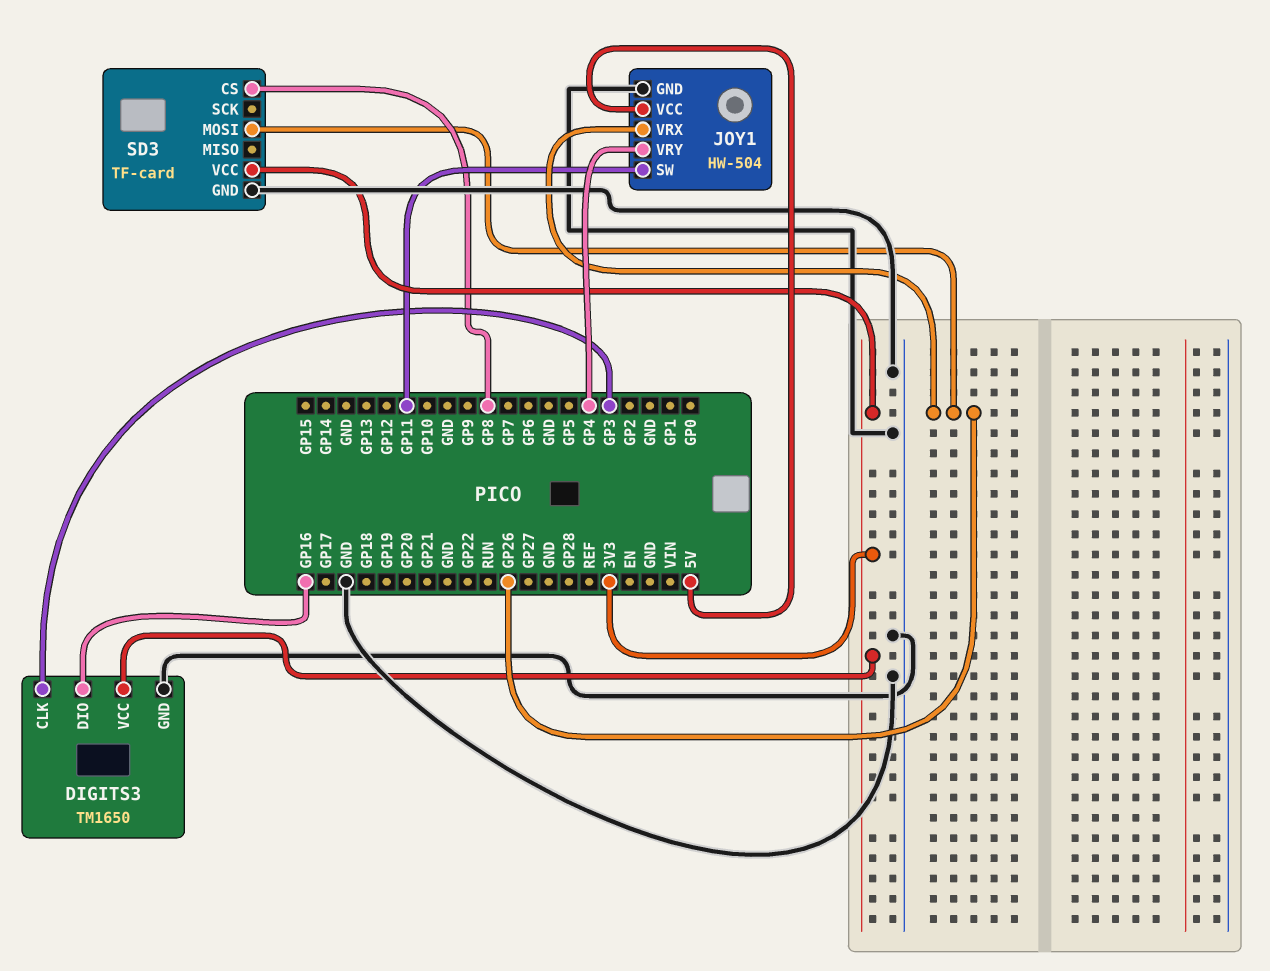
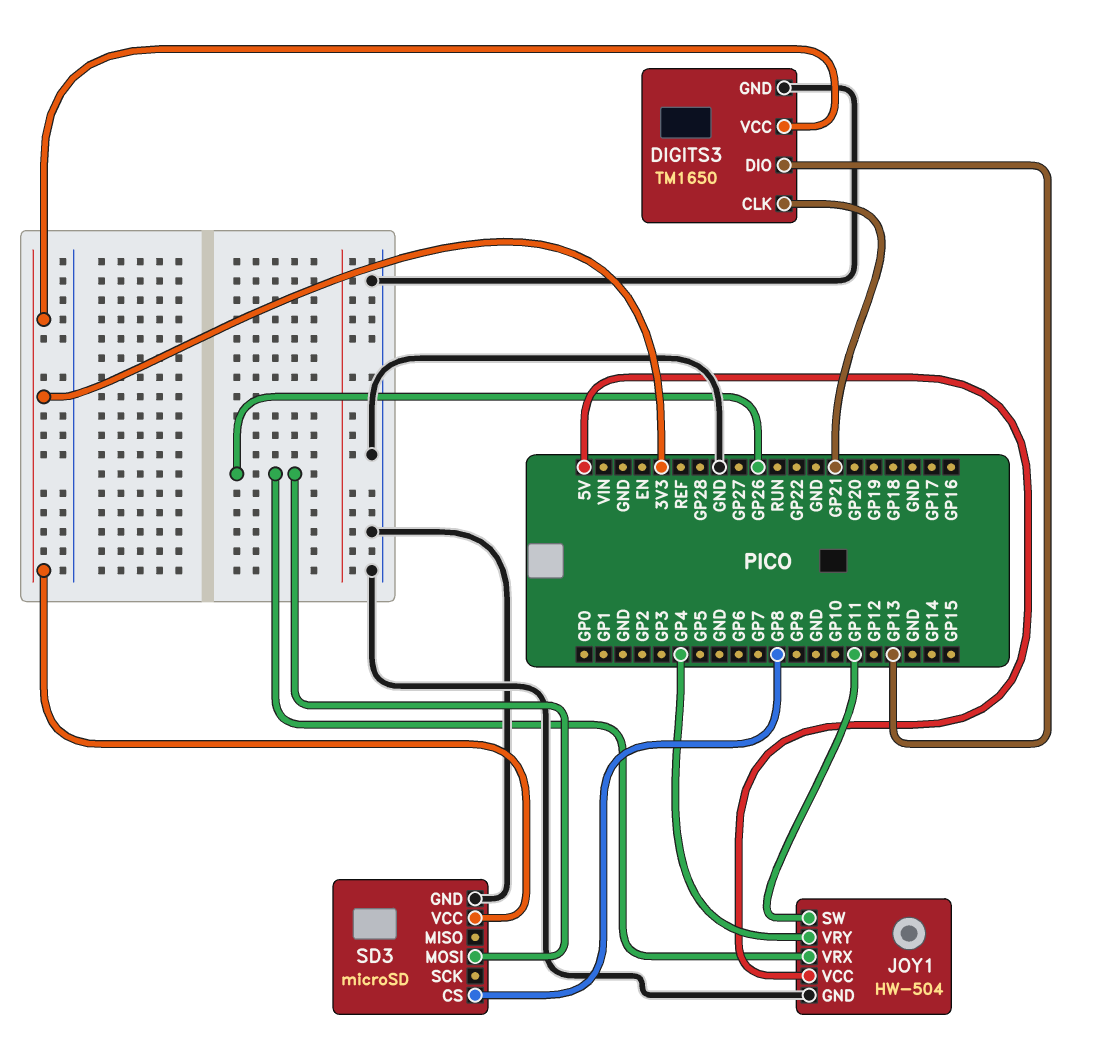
DIGITS3 pin CLK: GP3 -> GP21
DIGITS3 pin DIO: GP16 -> GP13
SD3: TF-card -> microSD

